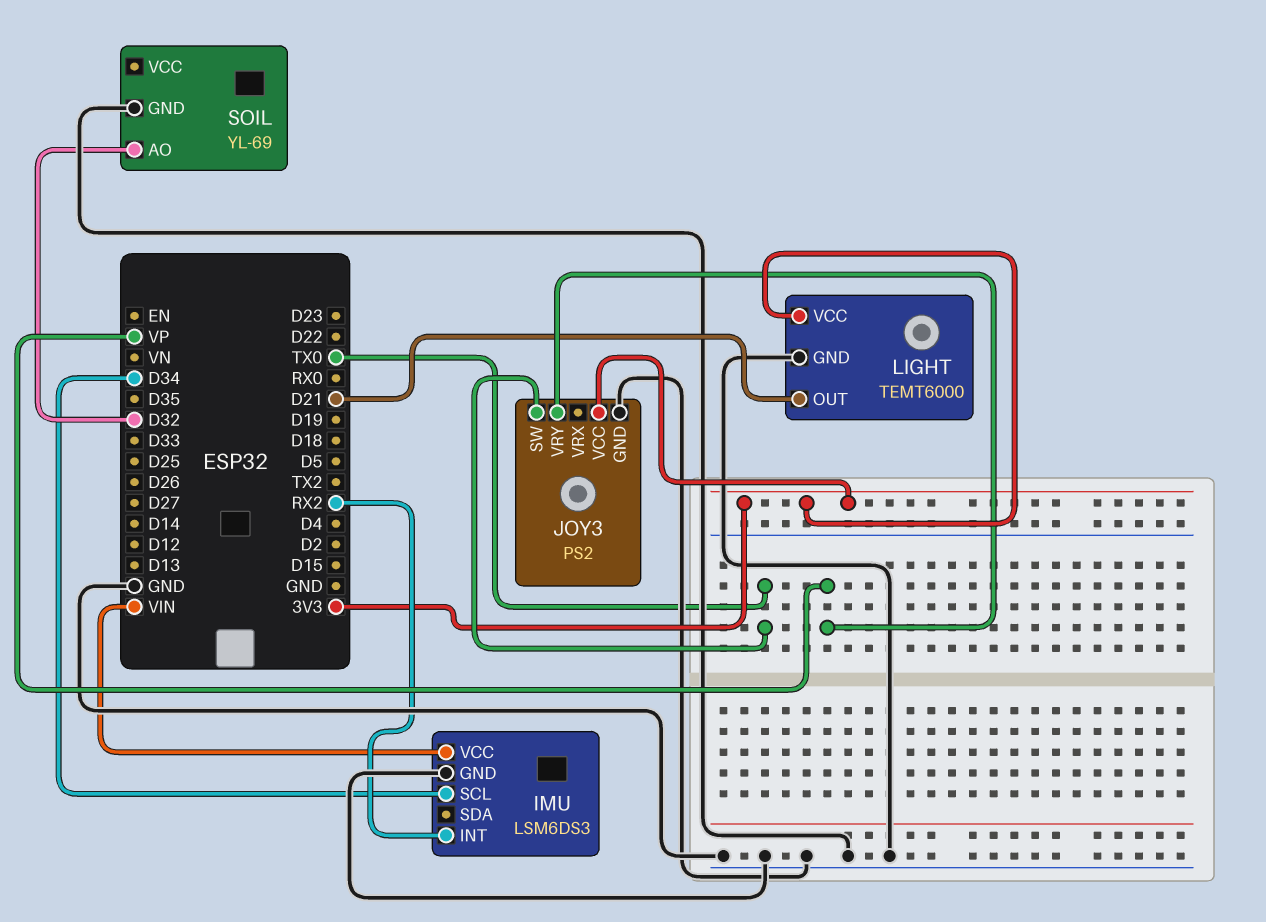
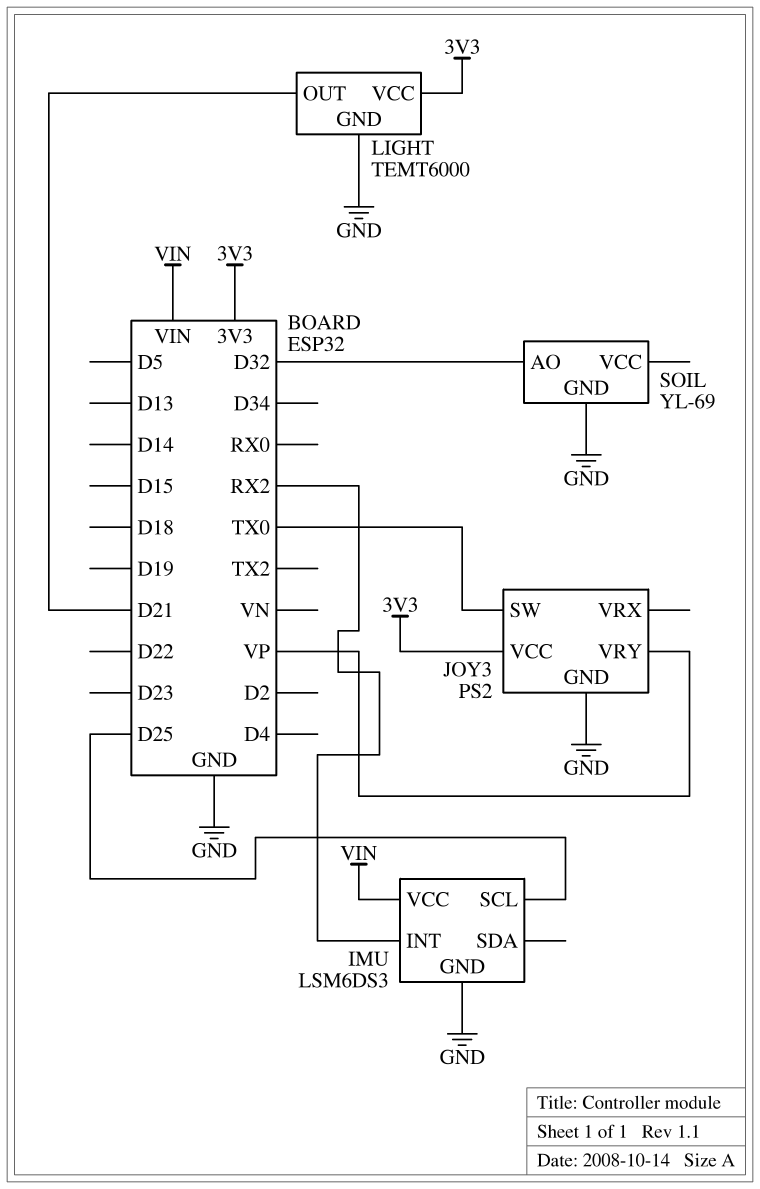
IMU pin SCL: D34 -> D25

